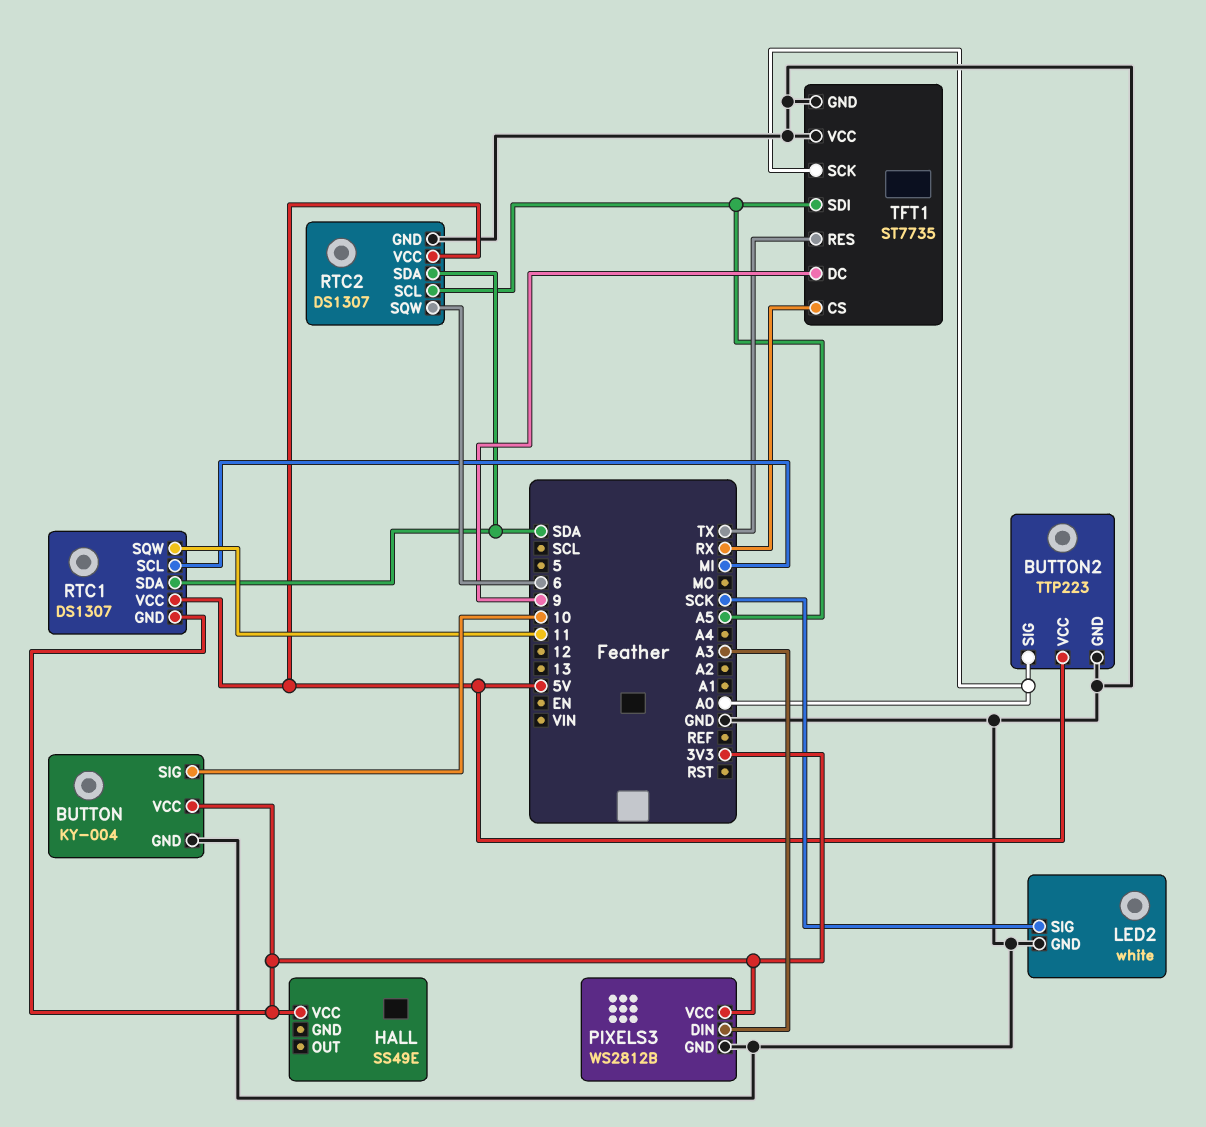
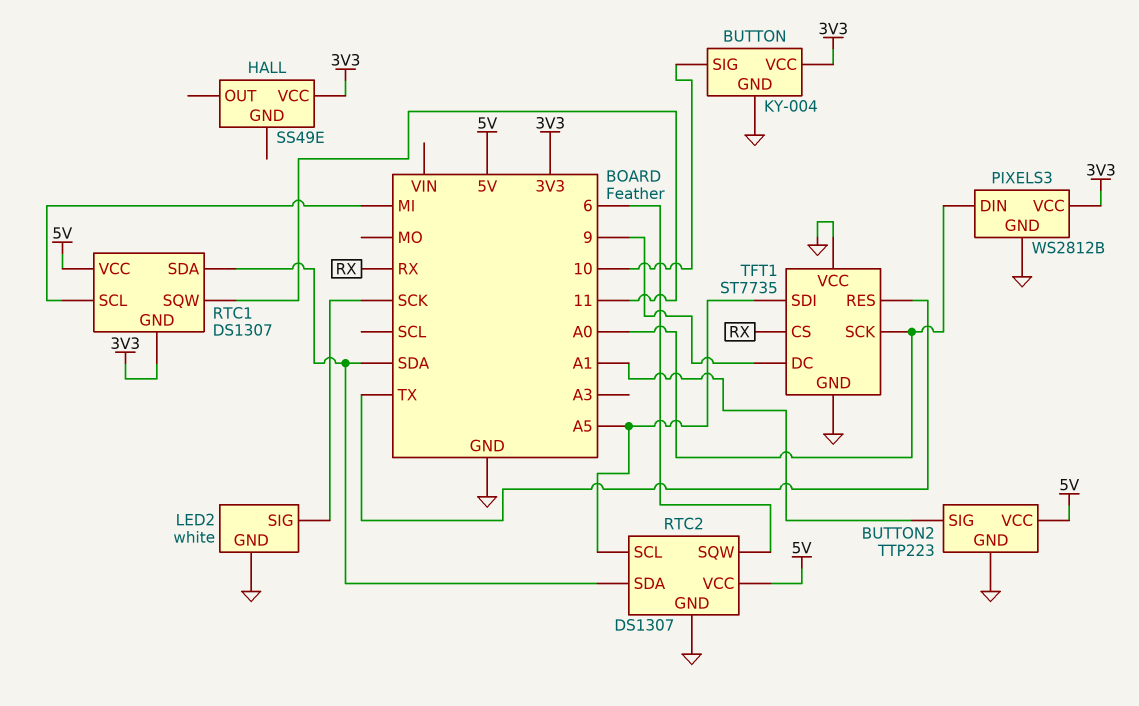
BUTTON2 pin SIG: A0 -> A1
PIXELS3 pin DIN: A3 -> A0

